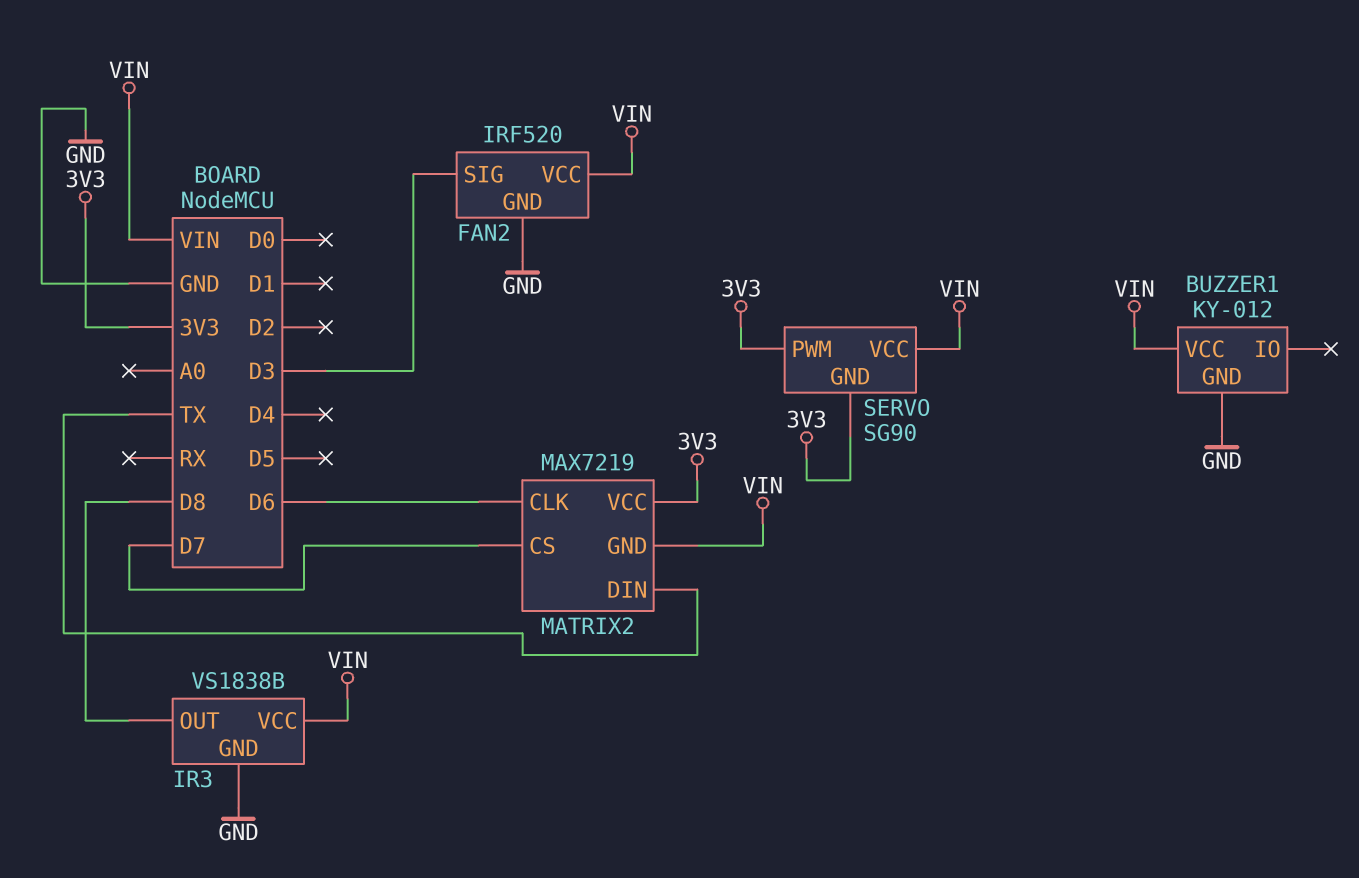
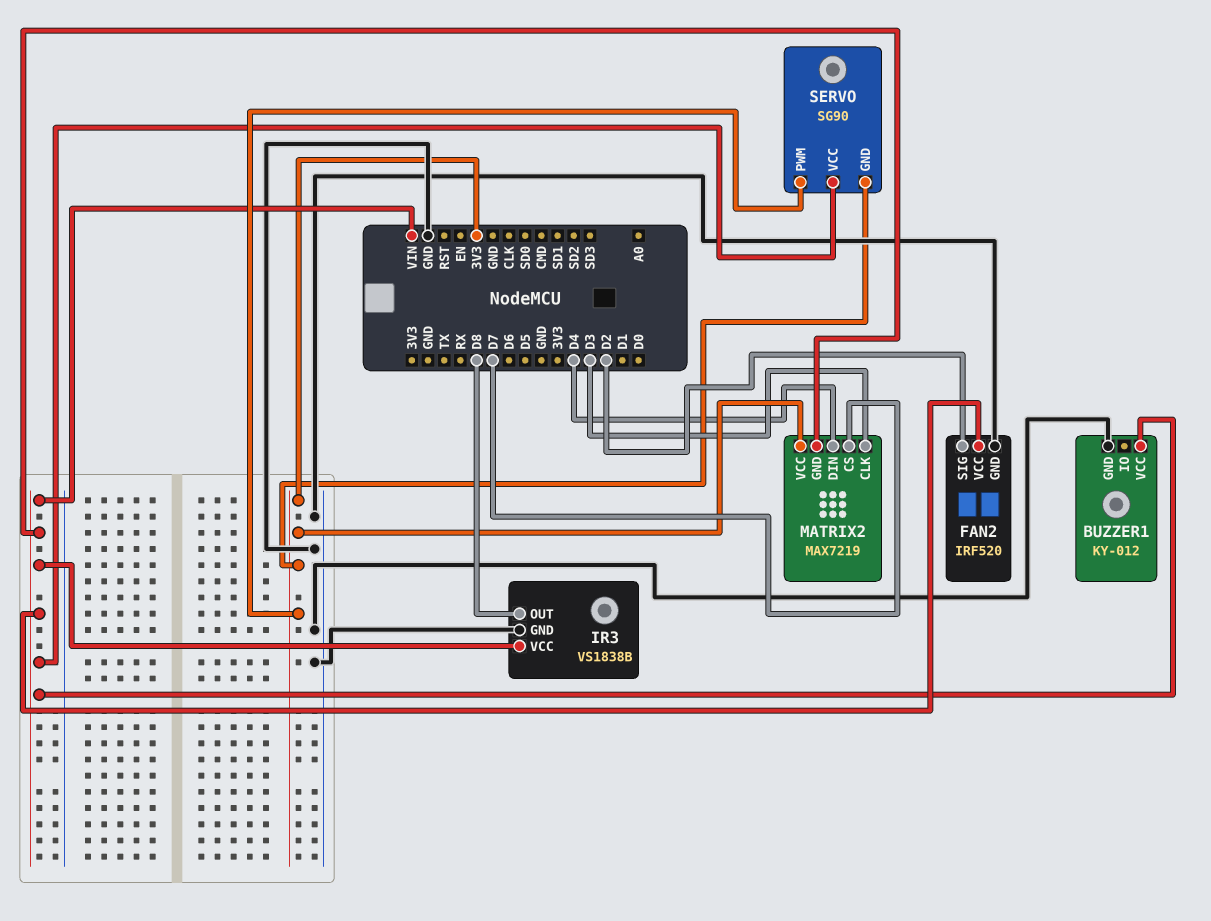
FAN2 pin SIG: D3 -> D2
MATRIX2 pin CLK: D6 -> D3
MATRIX2 pin DIN: TX -> D4

